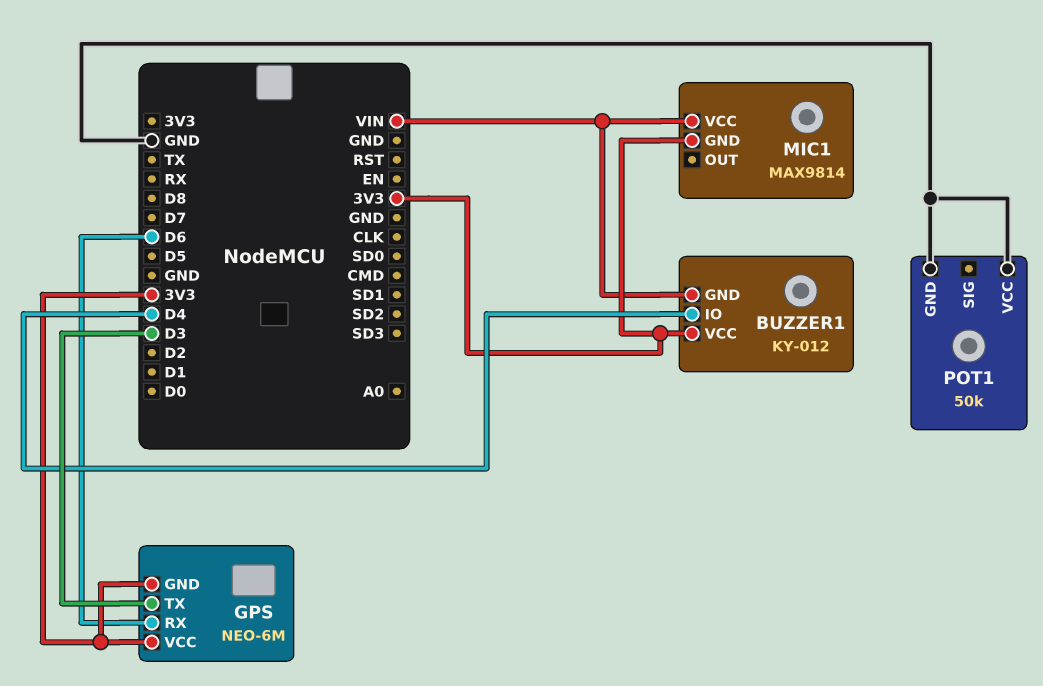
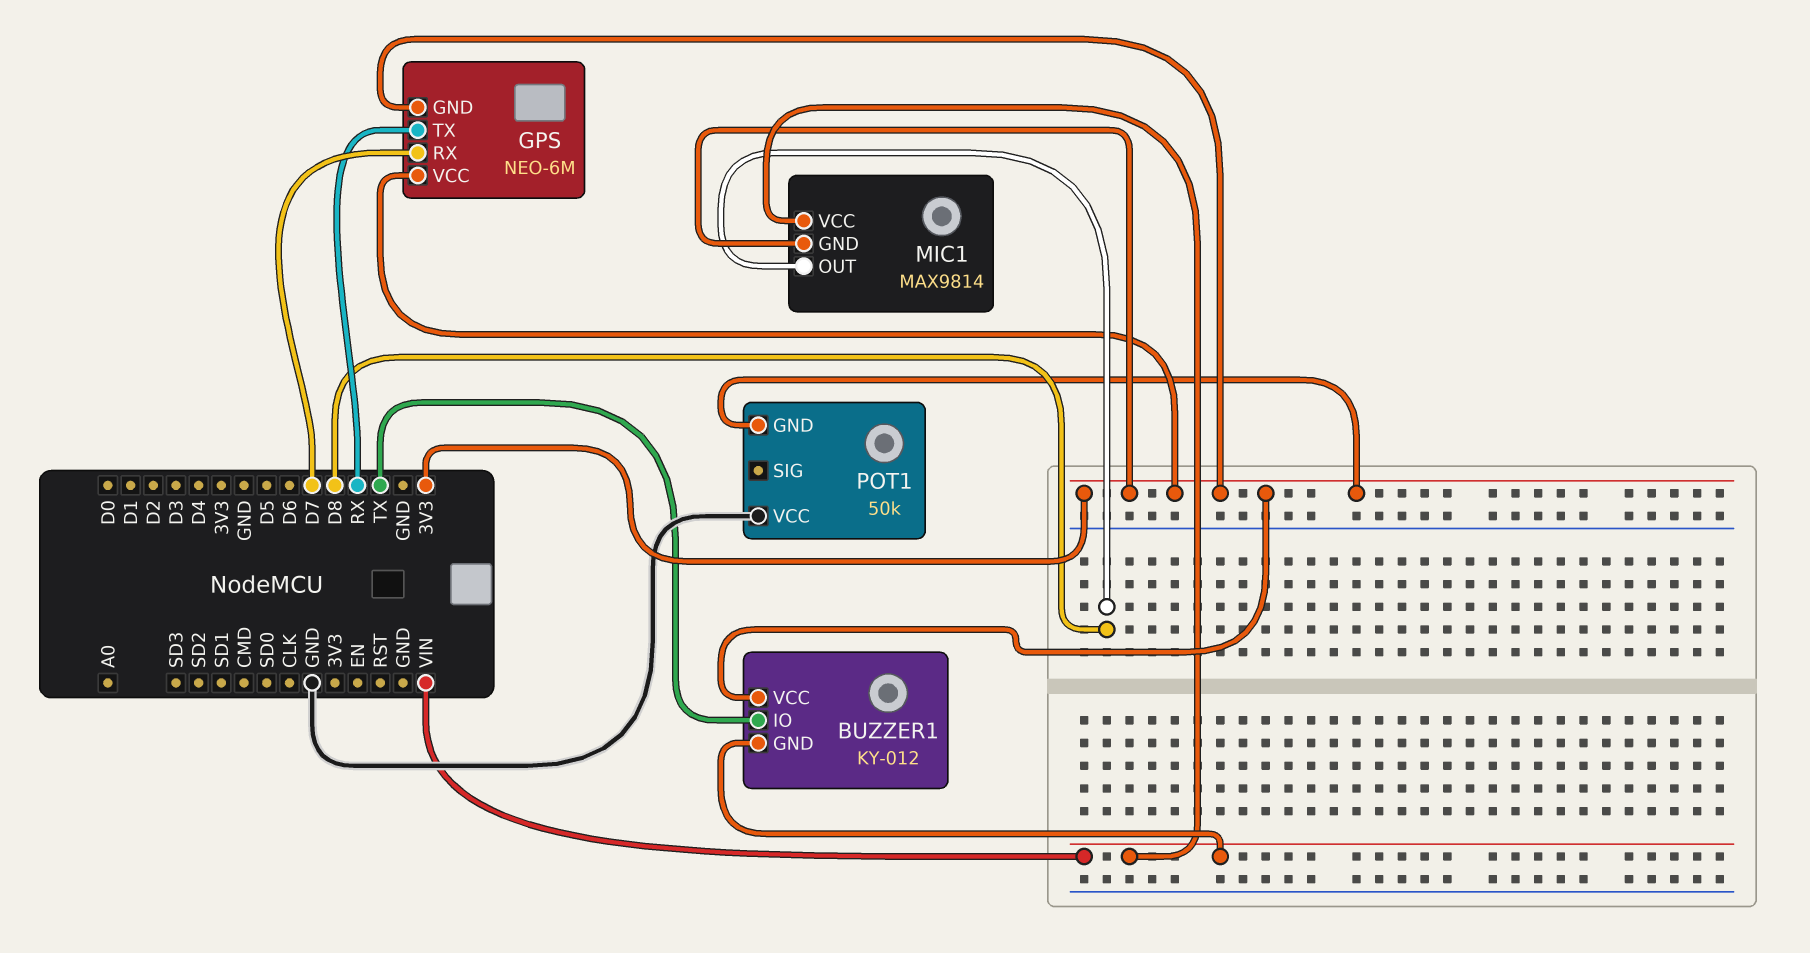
BUZZER1 pin IO: D4 -> TX
GPS pin RX: D6 -> D7
GPS pin TX: D3 -> RX
MIC1 pin OUT: none -> D8
POT1 pin GND: GND -> 3V3

